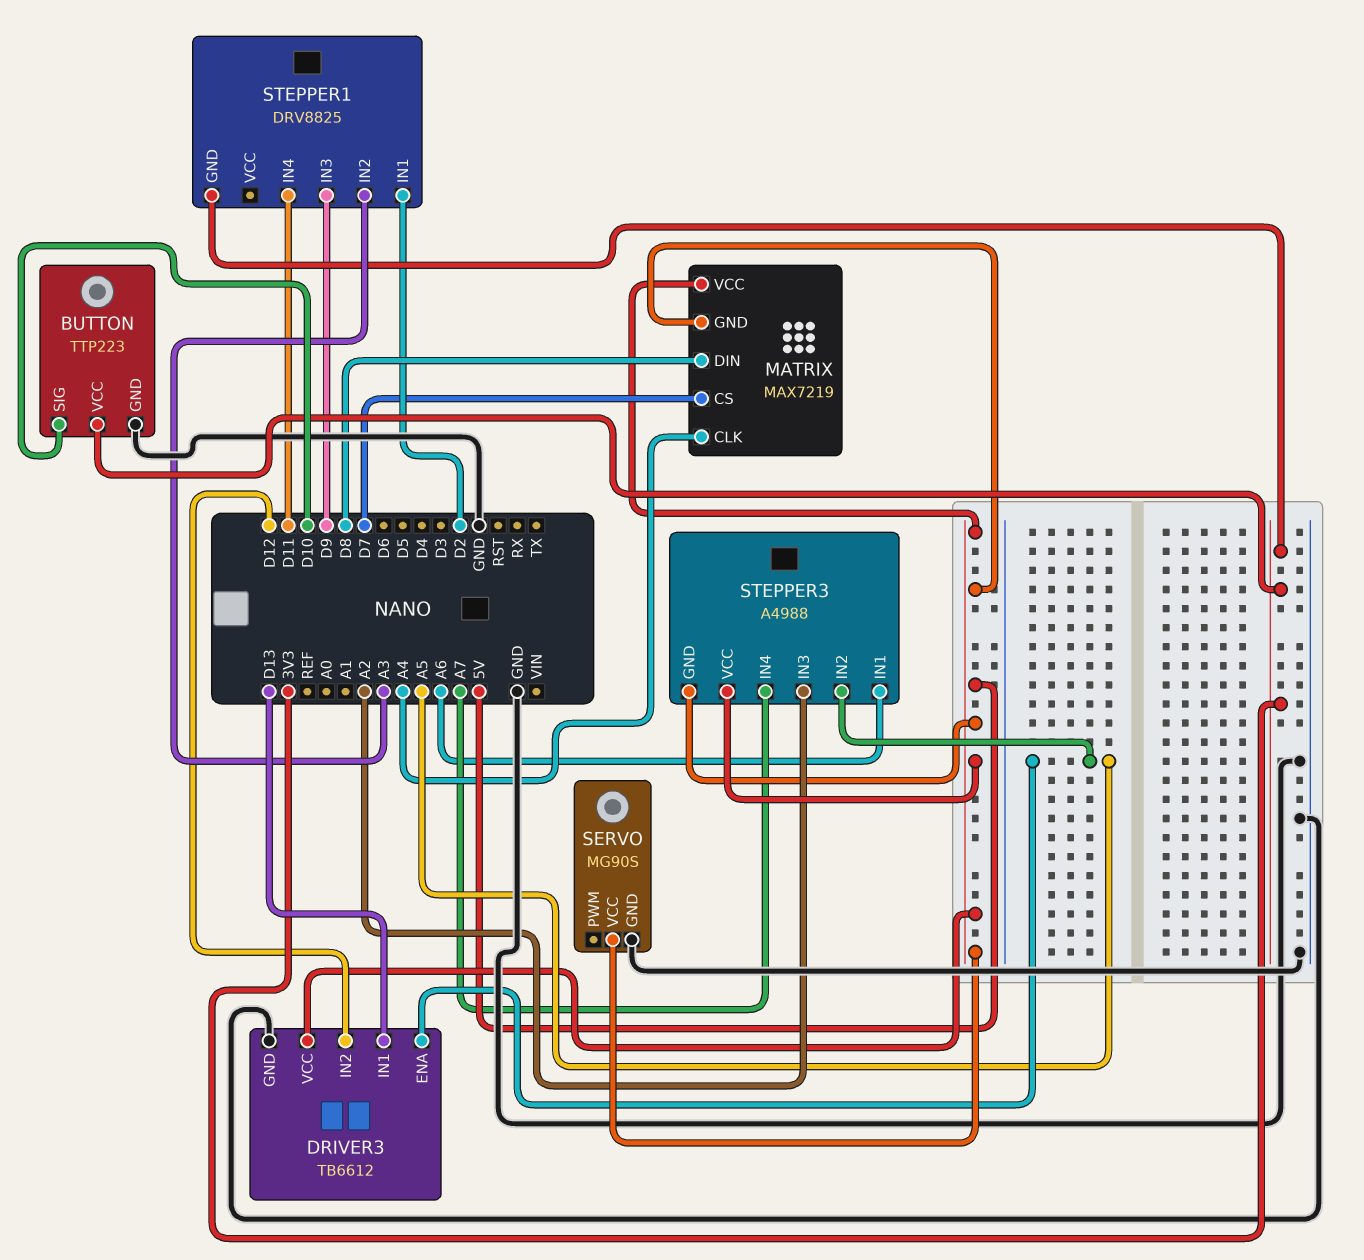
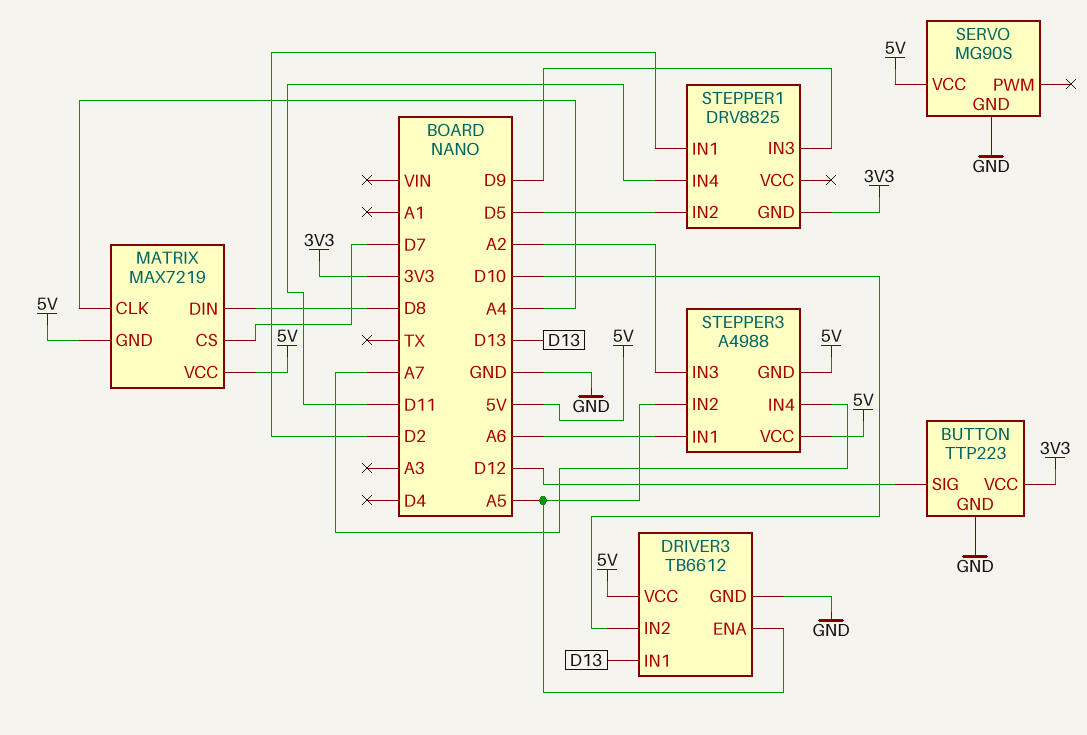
BUTTON pin SIG: D10 -> D12
DRIVER3 pin IN2: D12 -> D10
STEPPER1 pin IN2: A3 -> D5

